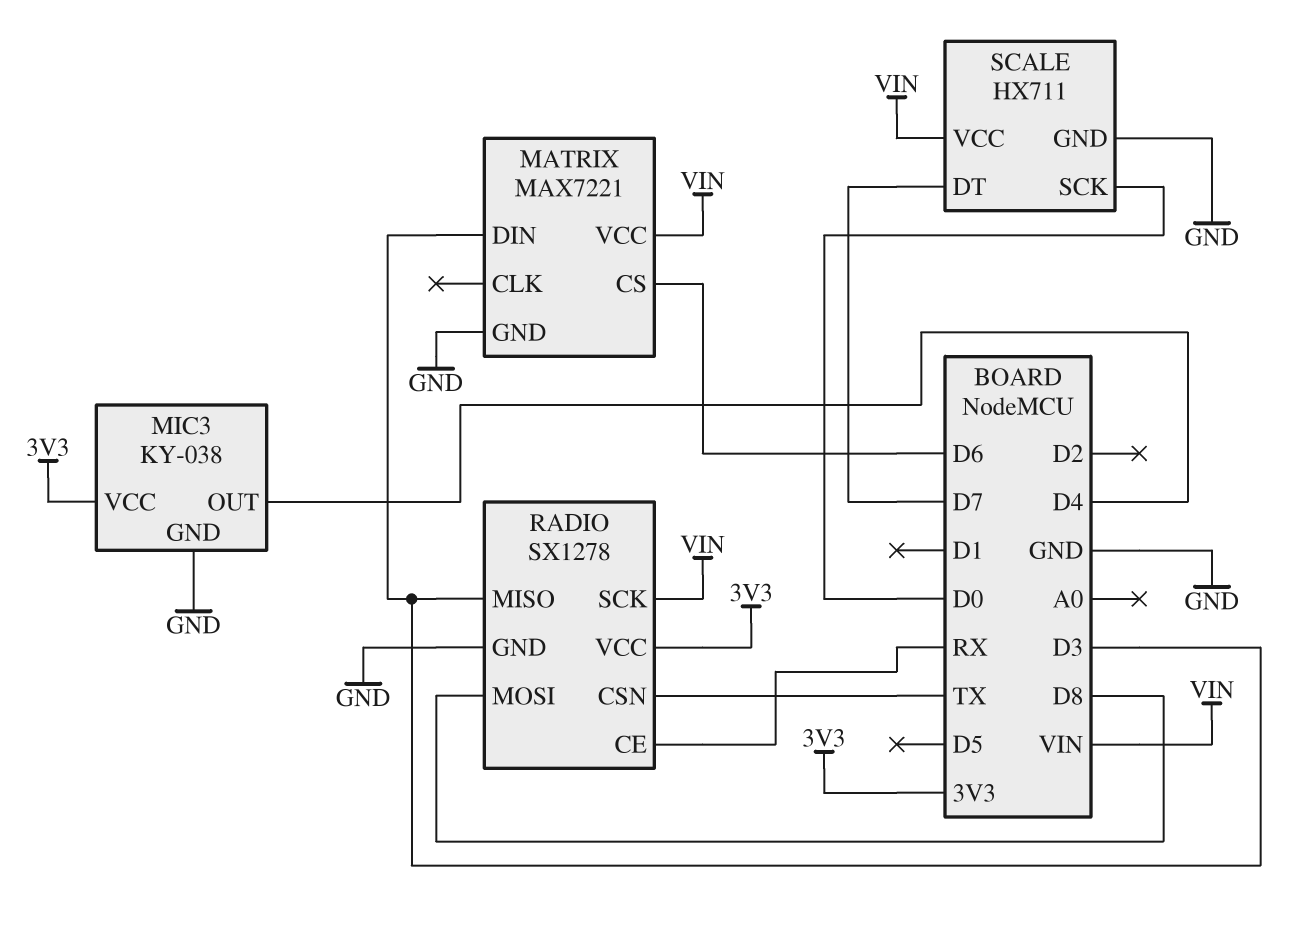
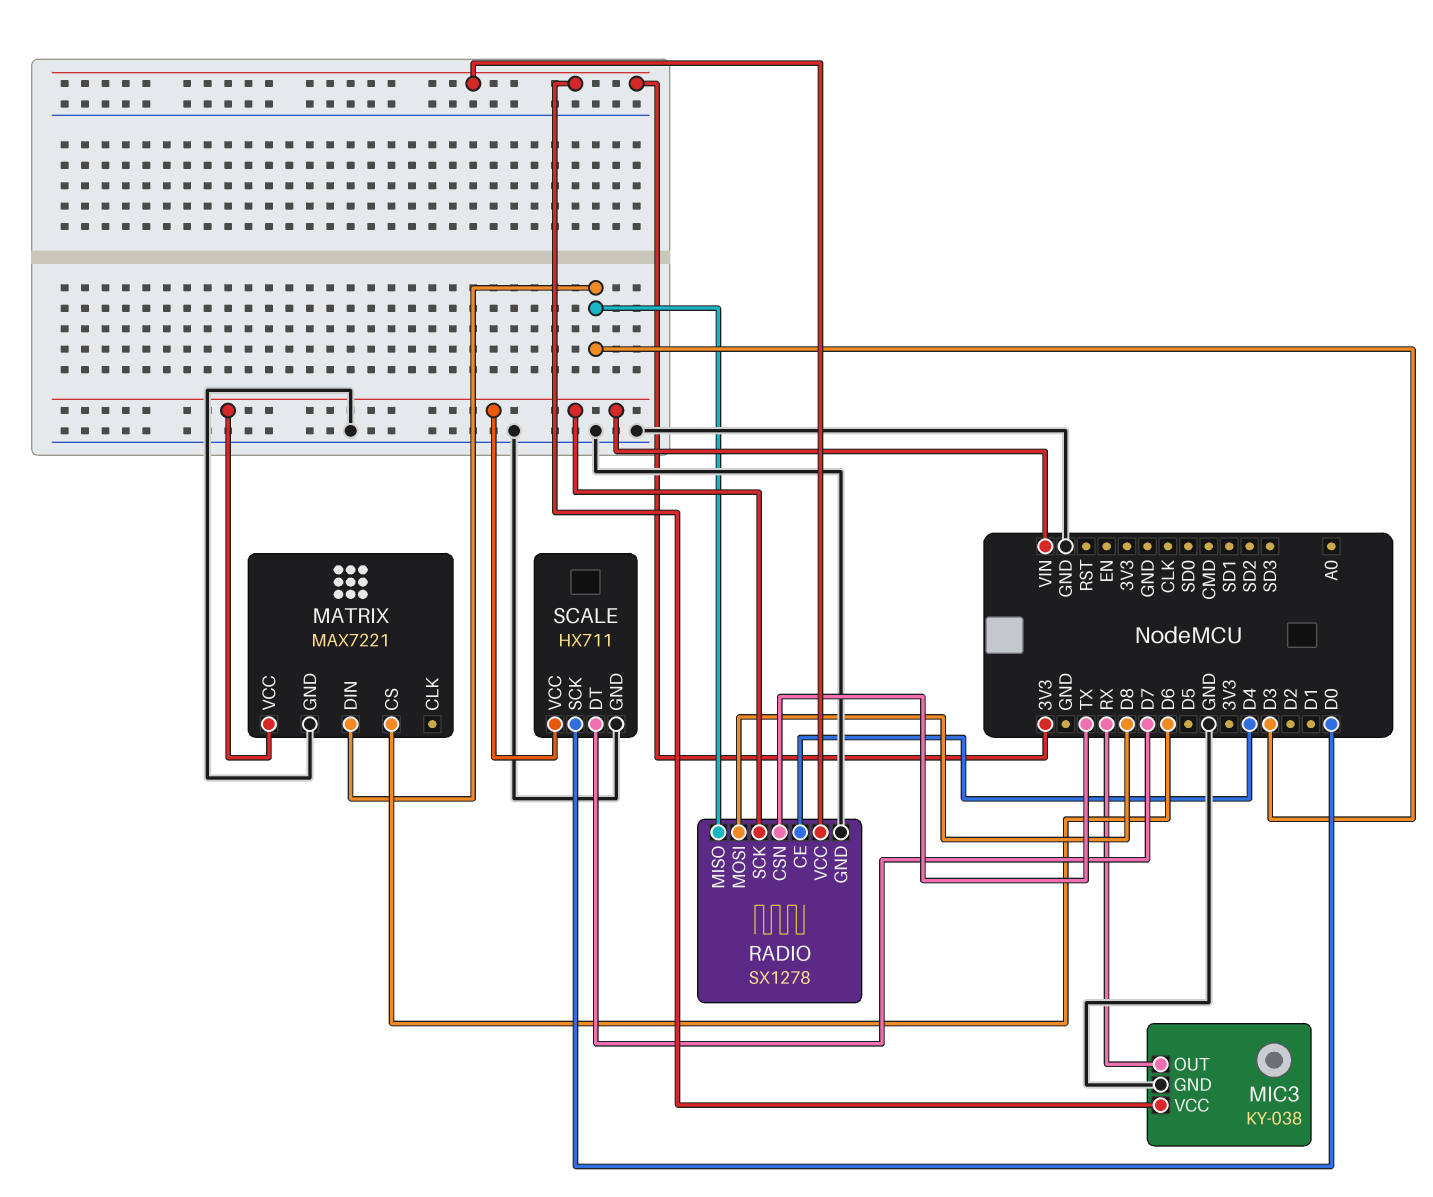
MIC3 pin OUT: D4 -> RX
RADIO pin CE: RX -> D4

